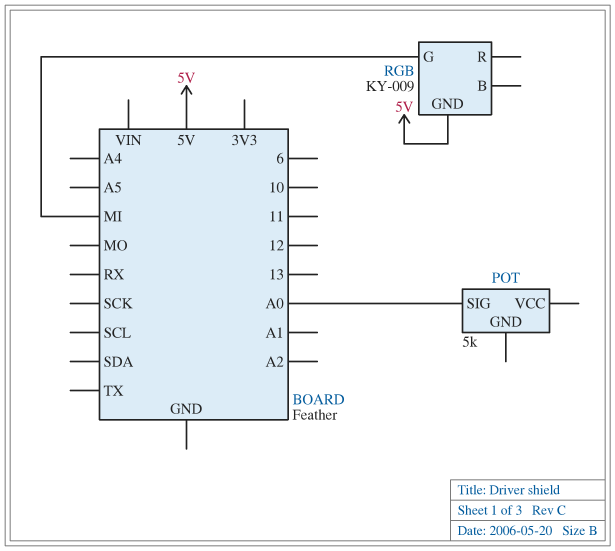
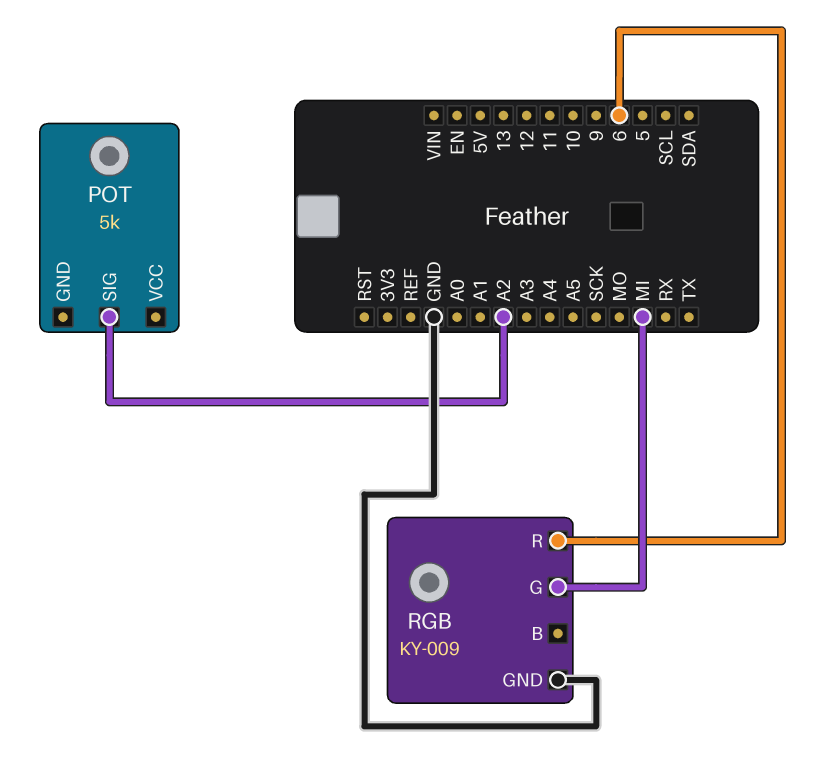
POT pin SIG: A0 -> A2
RGB pin GND: 5V -> GND
RGB pin R: none -> 6

